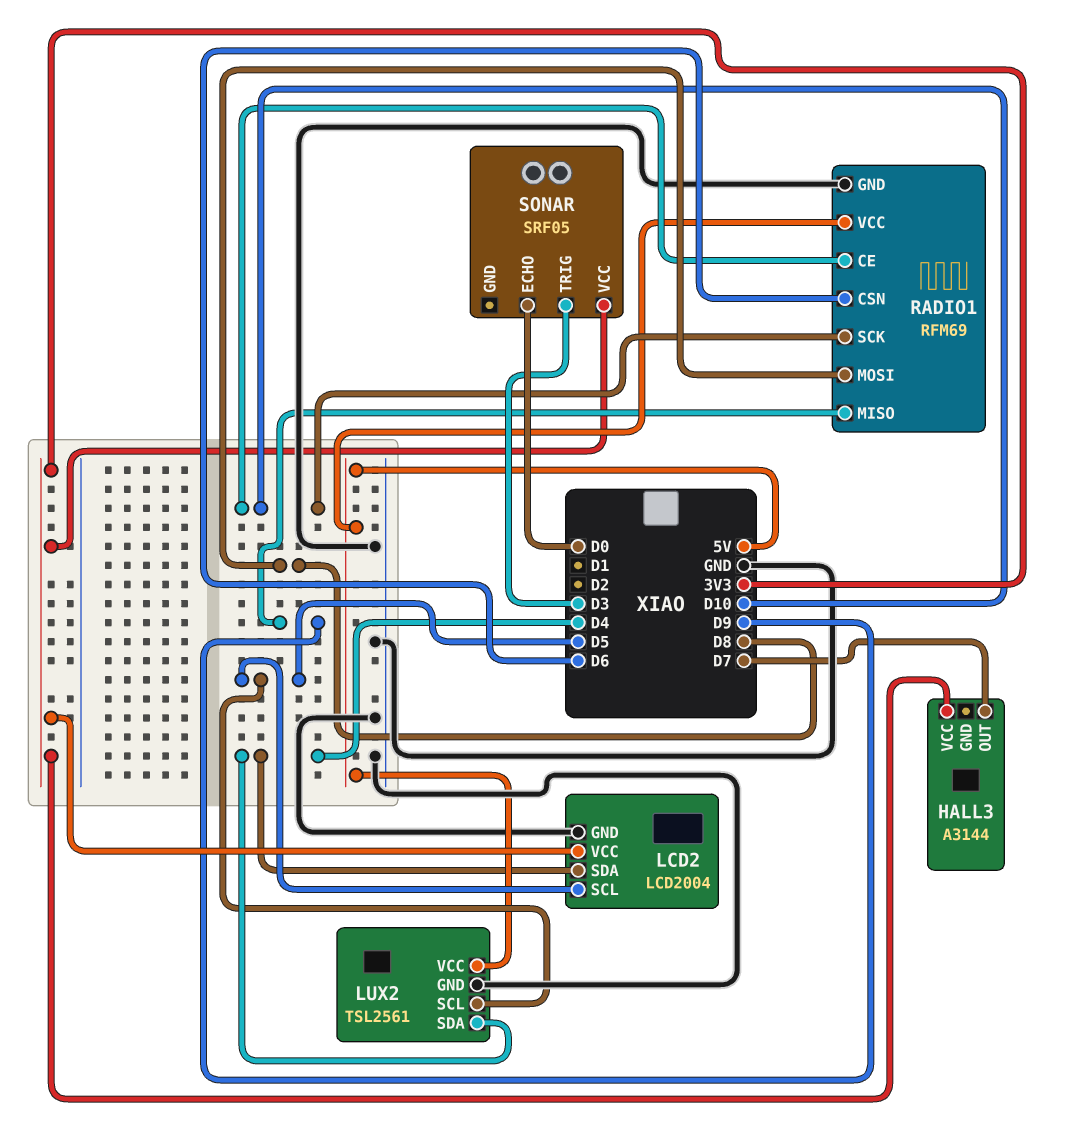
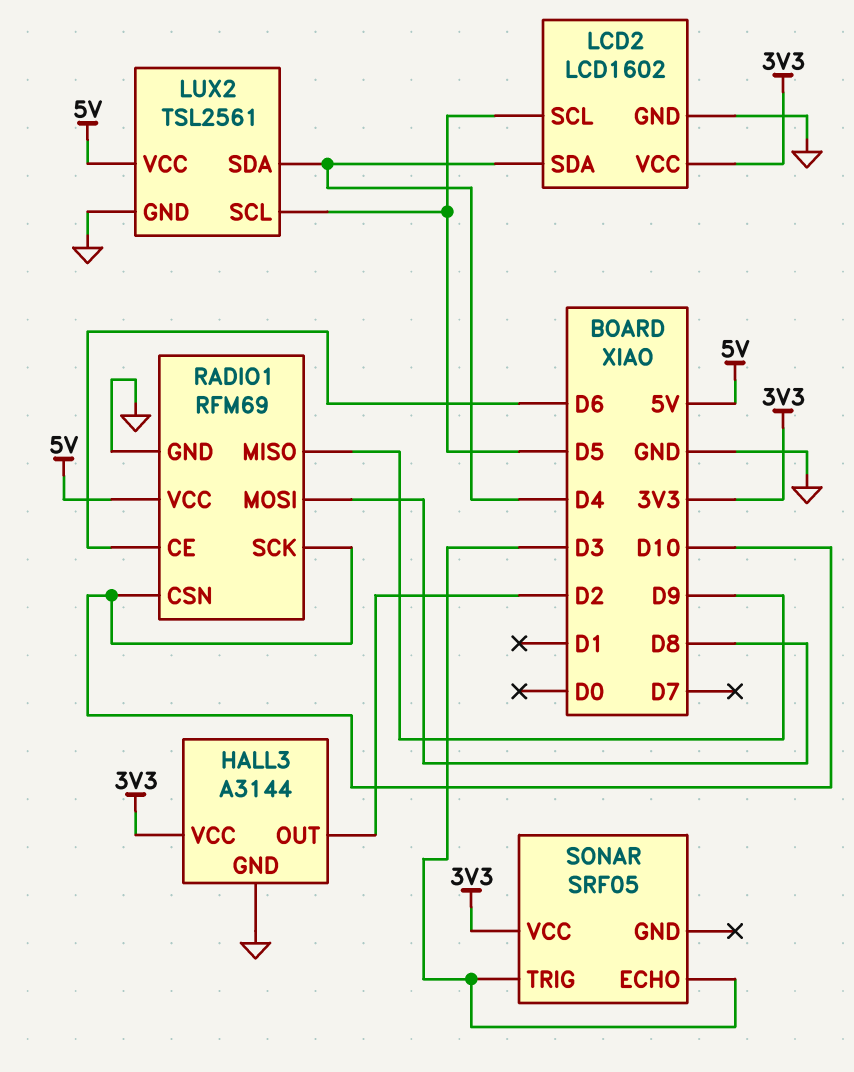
HALL3 pin GND: none -> GND
HALL3 pin OUT: D7 -> D2
LCD2: LCD2004 -> LCD1602
RADIO1 pin CE: D10 -> D6
RADIO1 pin CSN: D6 -> D10
SONAR pin ECHO: D0 -> D3

